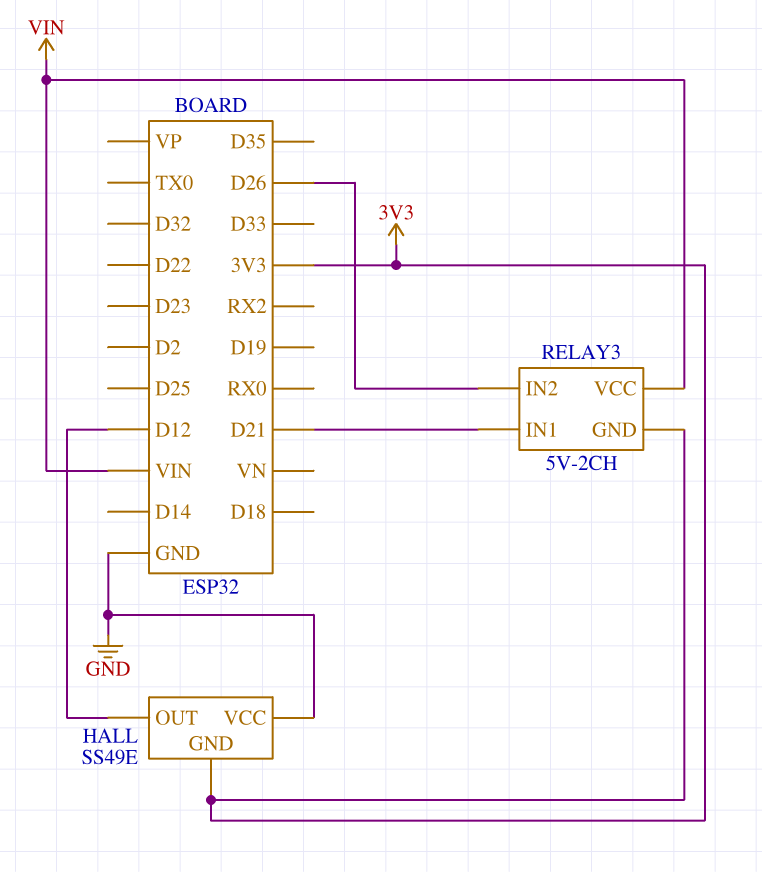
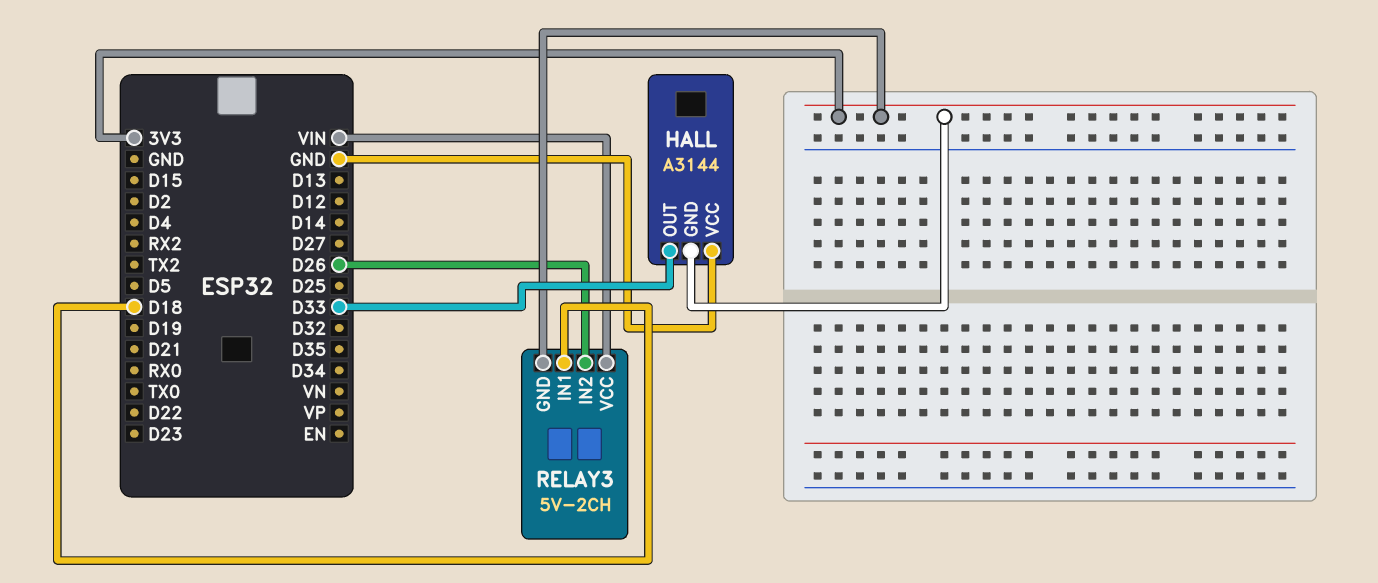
HALL: SS49E -> A3144
HALL pin OUT: D12 -> D33
RELAY3 pin IN1: D21 -> D18

